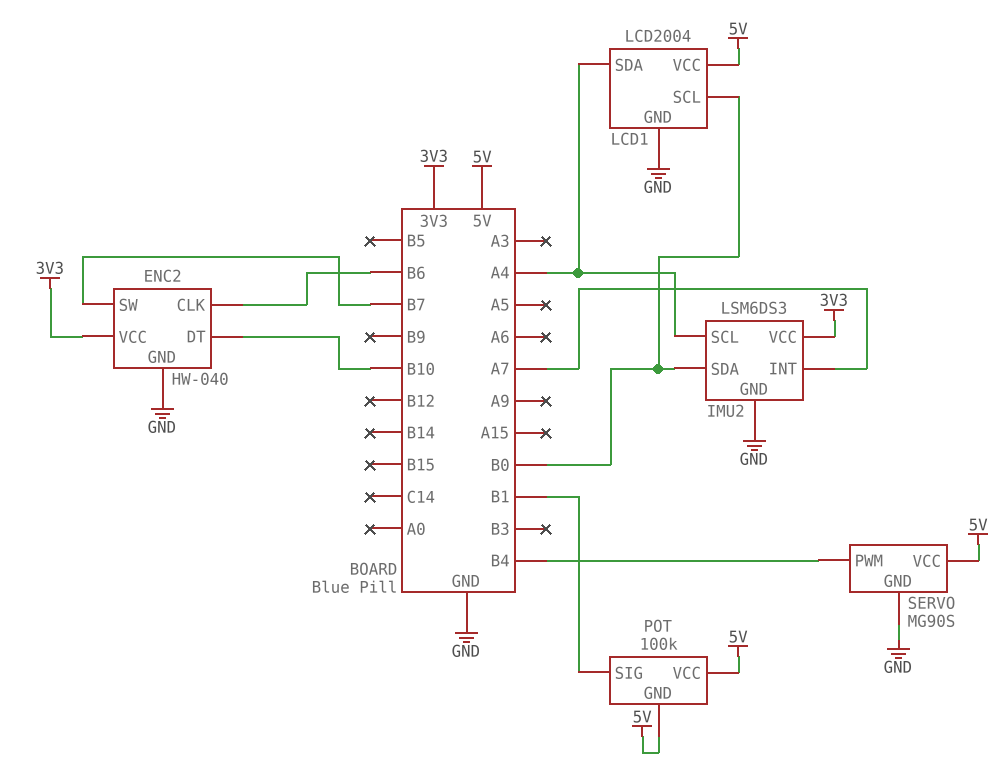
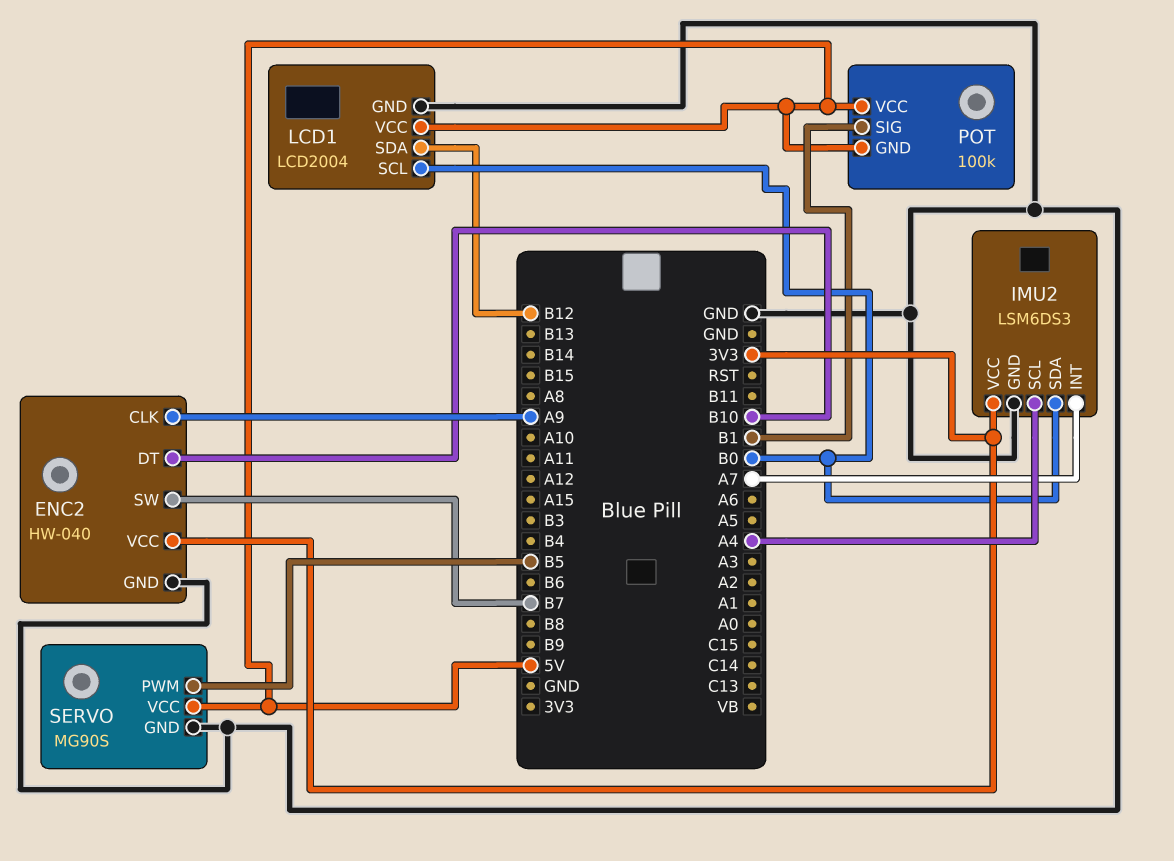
ENC2 pin CLK: B6 -> A9
LCD1 pin SDA: A4 -> B12
SERVO pin PWM: B4 -> B5

